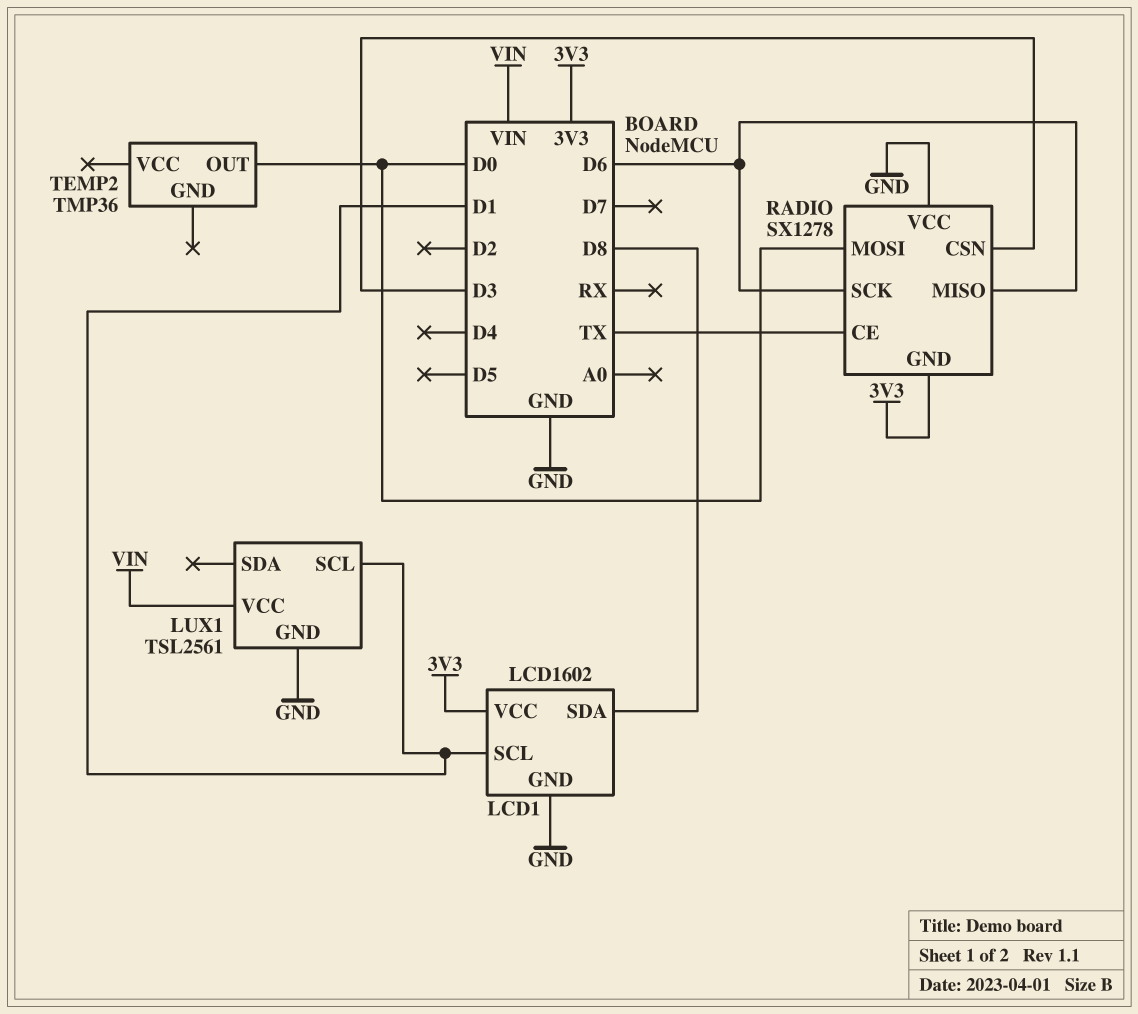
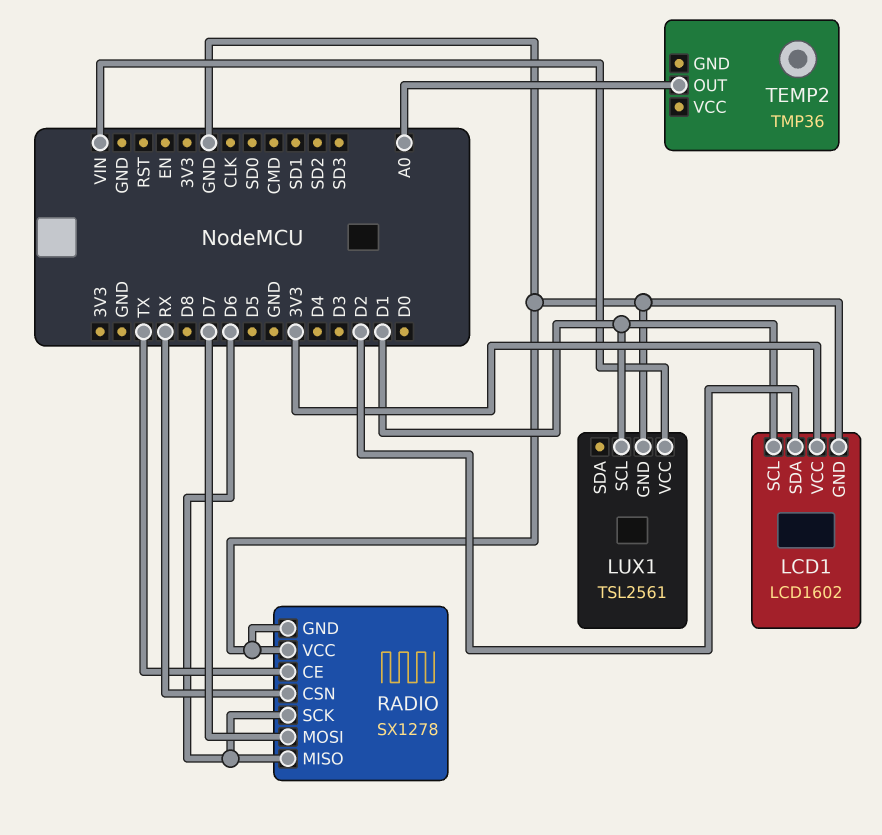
LCD1 pin SDA: D8 -> D2
RADIO pin CSN: D3 -> RX
RADIO pin GND: 3V3 -> GND
RADIO pin MOSI: D0 -> D7
TEMP2 pin OUT: D0 -> A0

